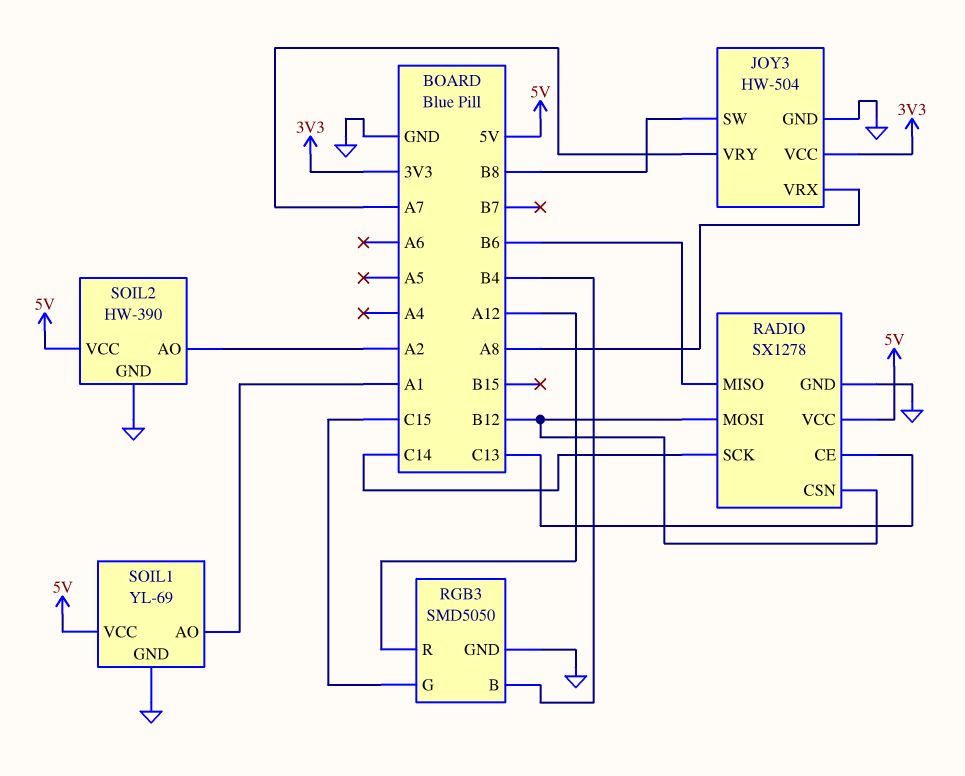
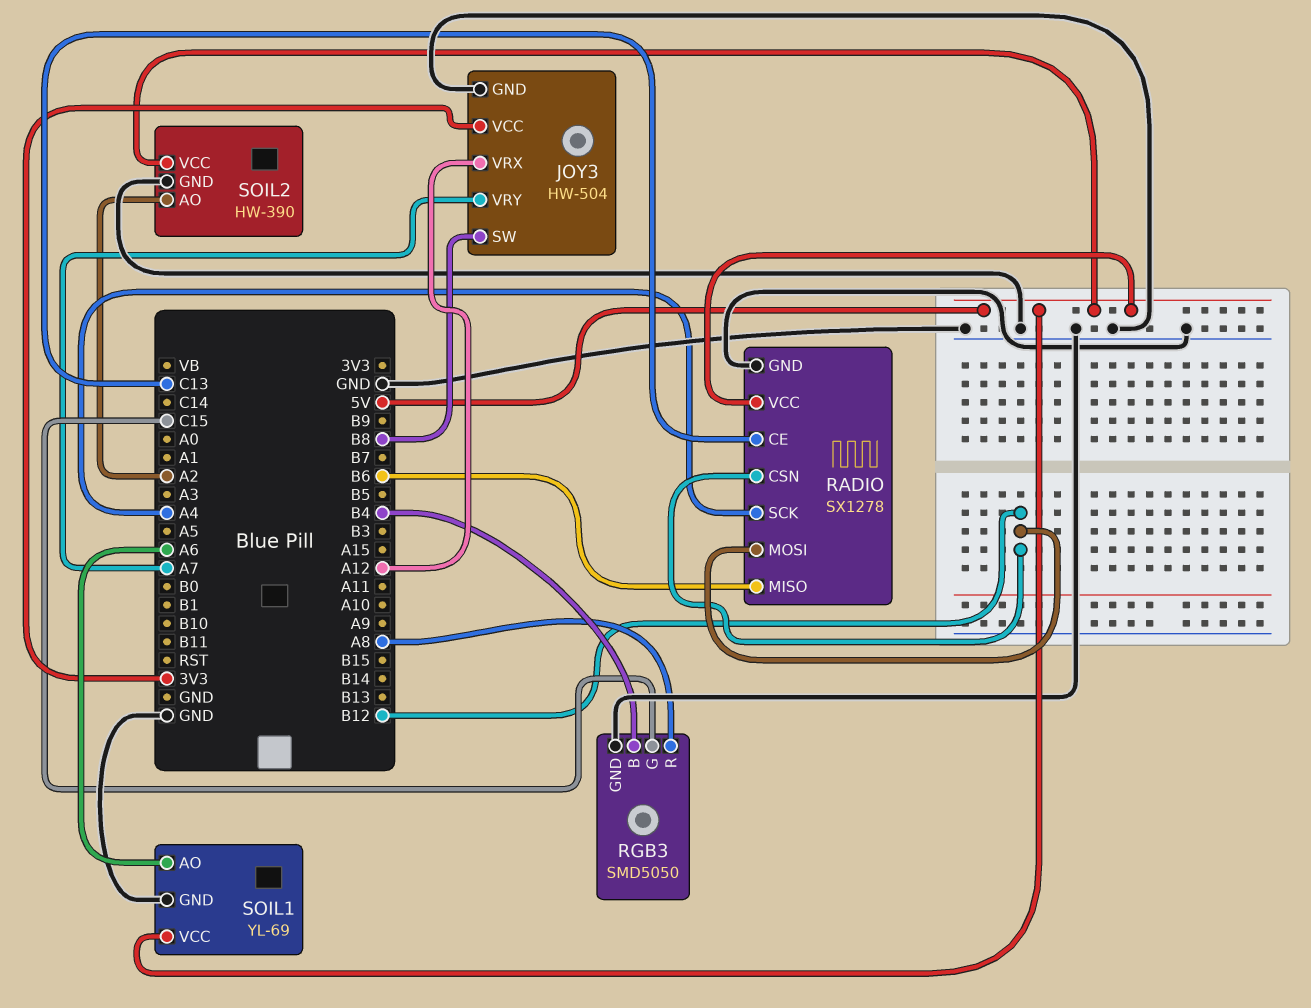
JOY3 pin VRX: A8 -> A12
RADIO pin SCK: C14 -> A4
RGB3 pin R: A12 -> A8
SOIL1 pin AO: A1 -> A6

